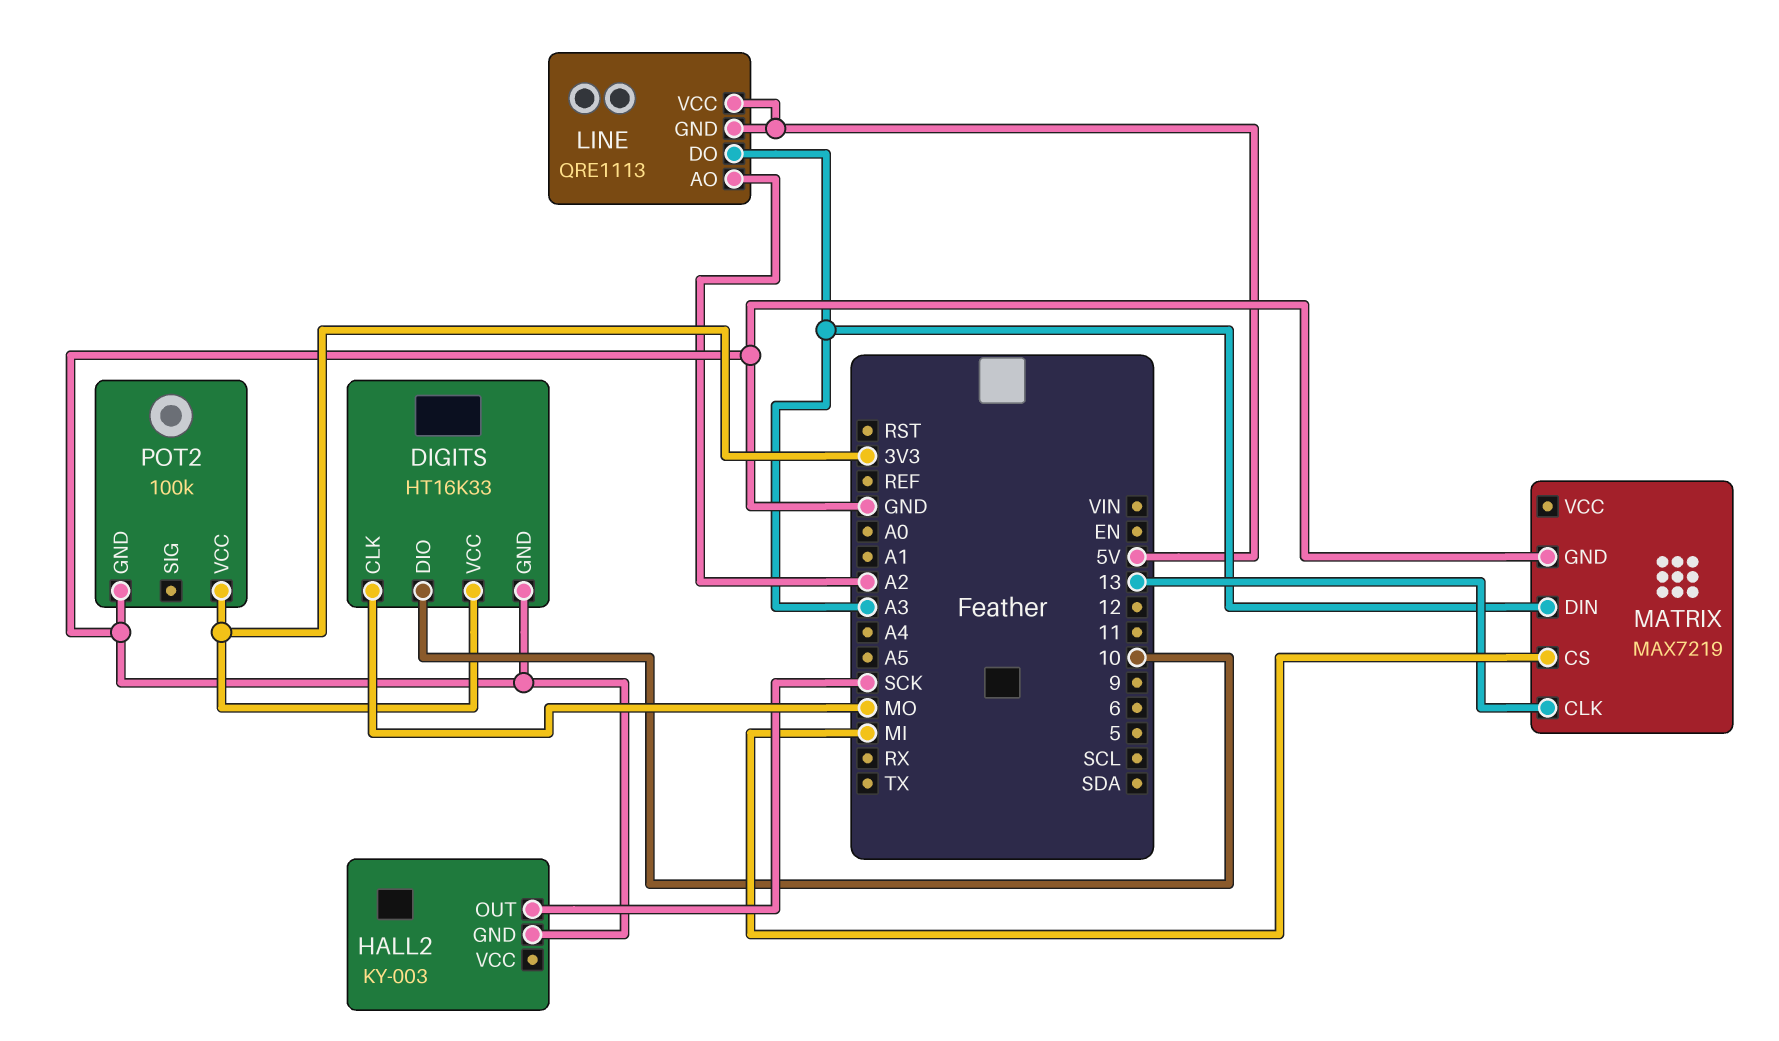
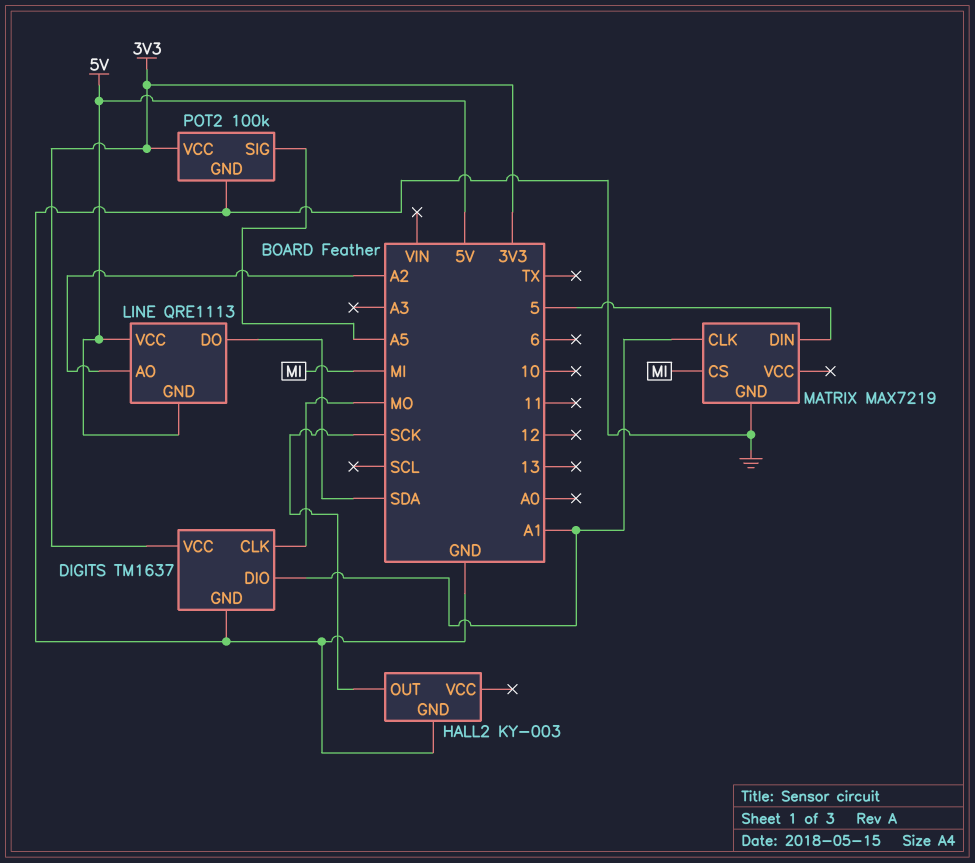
DIGITS: HT16K33 -> TM1637
DIGITS pin DIO: 10 -> A1
LINE pin DO: A3 -> SDA
MATRIX pin CLK: 13 -> A1
MATRIX pin DIN: A3 -> 5
POT2 pin SIG: none -> A5

